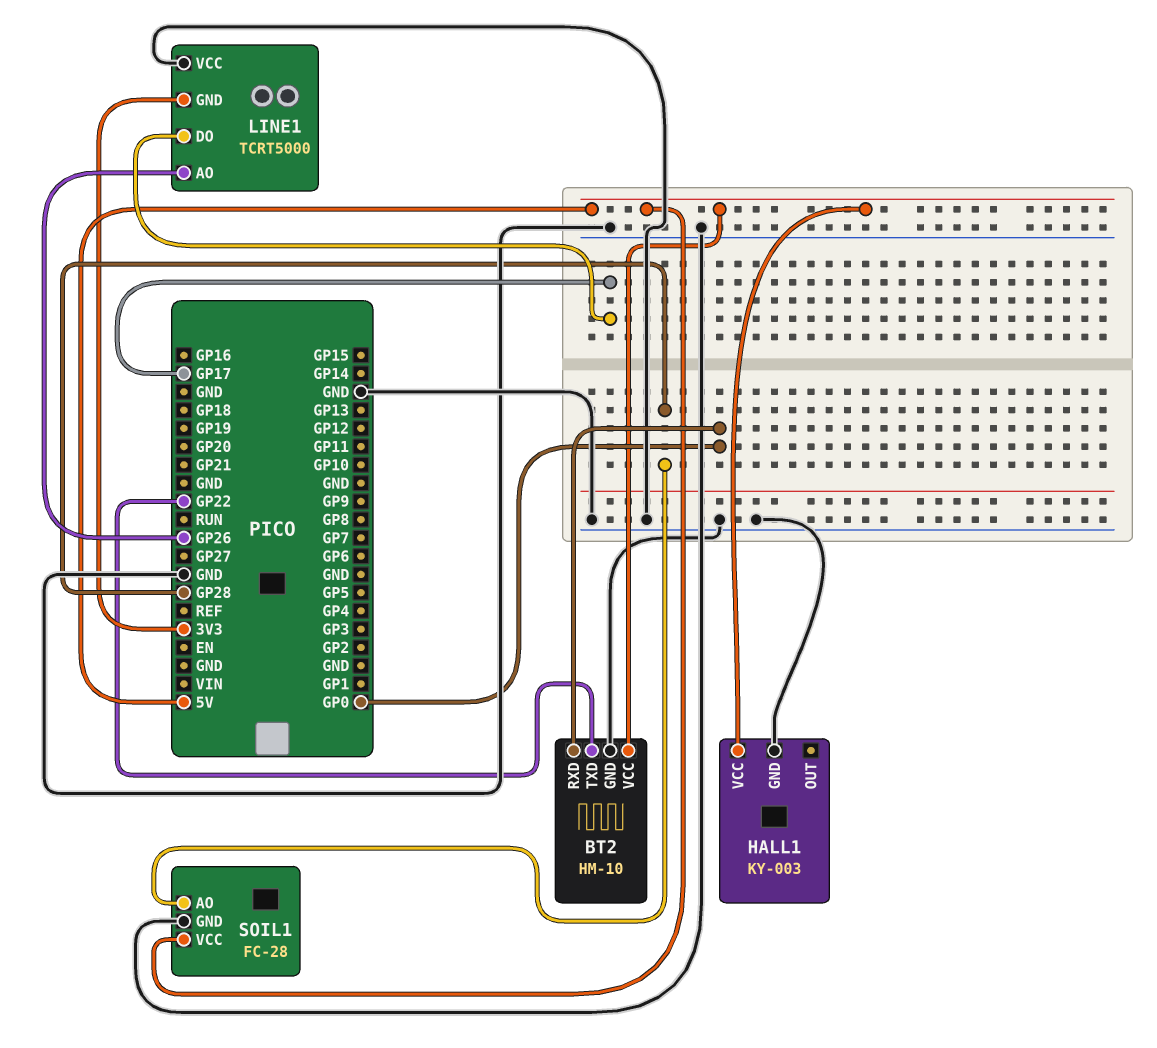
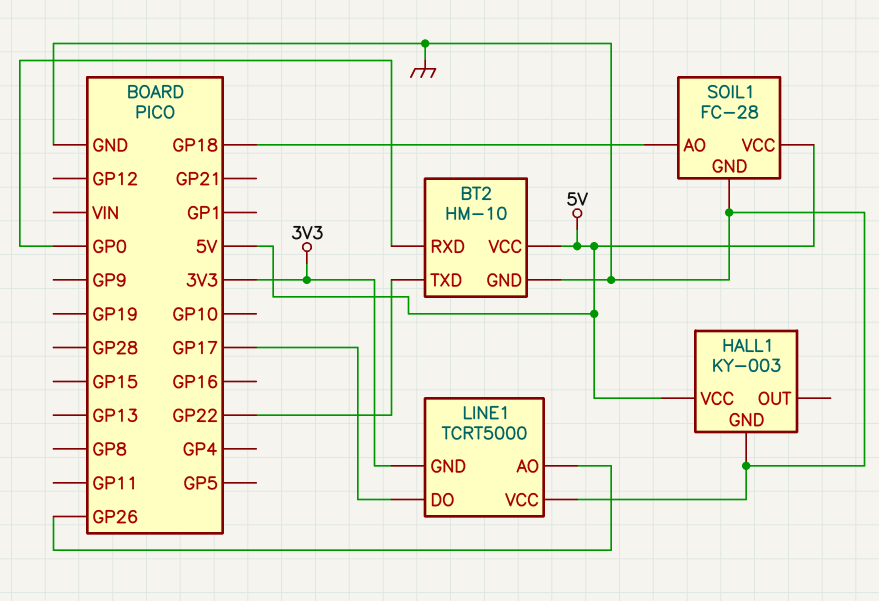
SOIL1 pin AO: GP28 -> GP18

